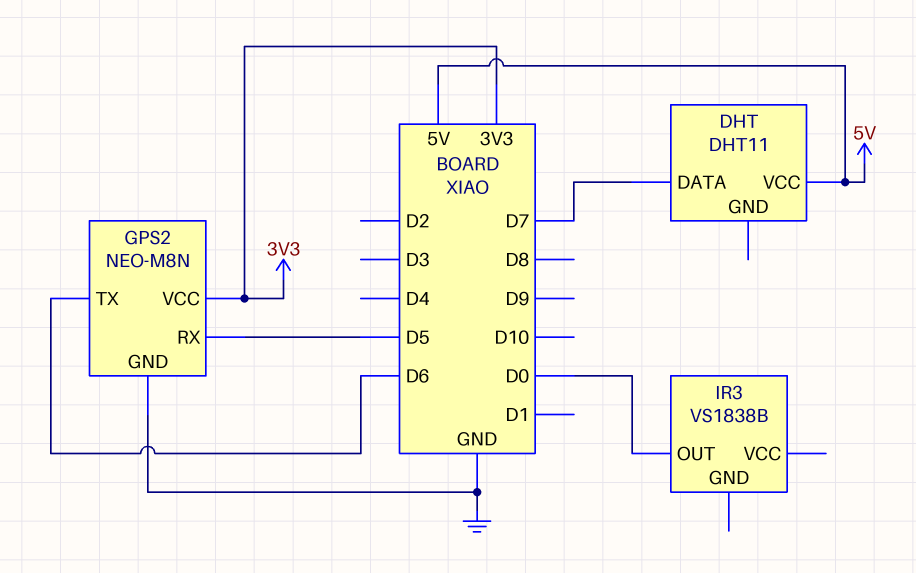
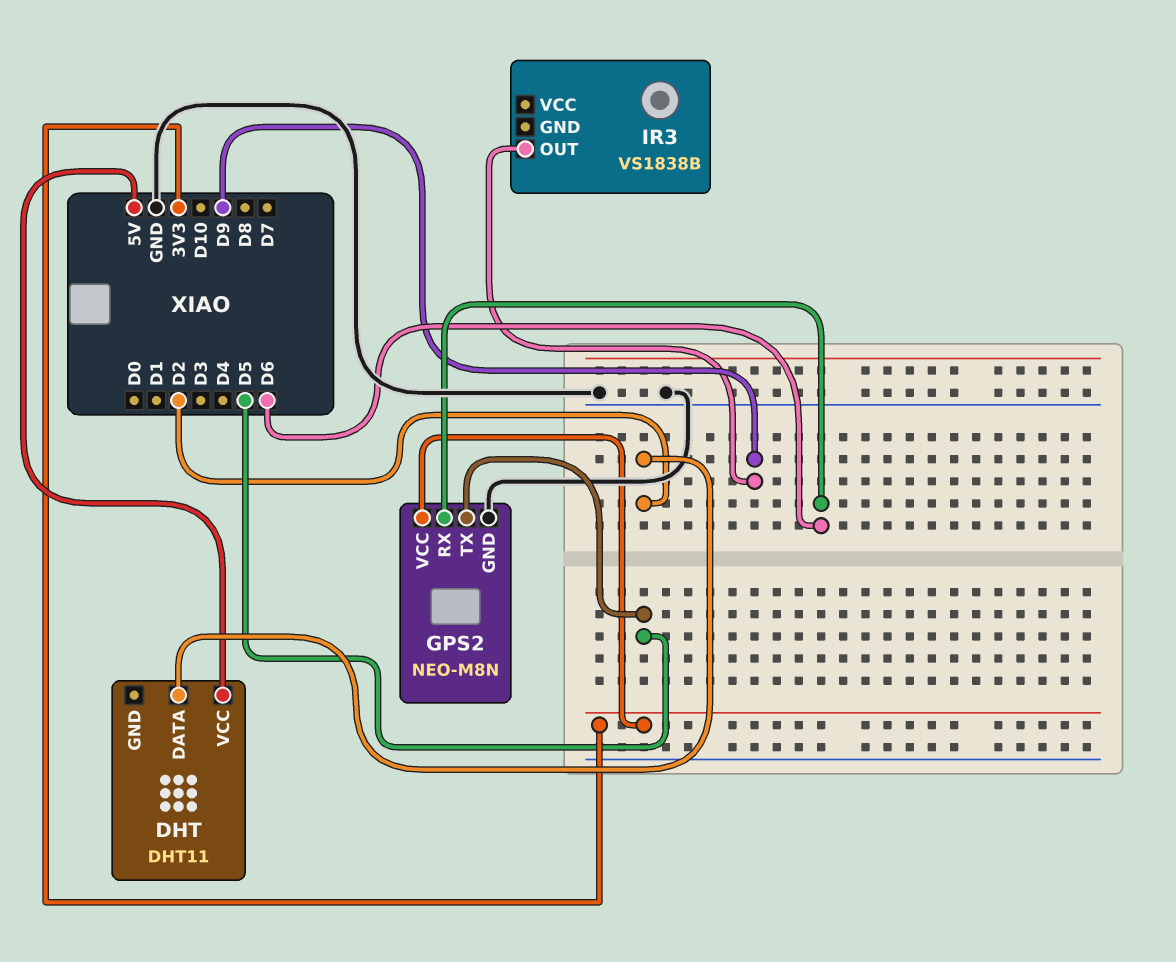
DHT pin DATA: D7 -> D2
GPS2 pin RX: D5 -> D6
GPS2 pin TX: D6 -> D5
IR3 pin OUT: D0 -> D9

